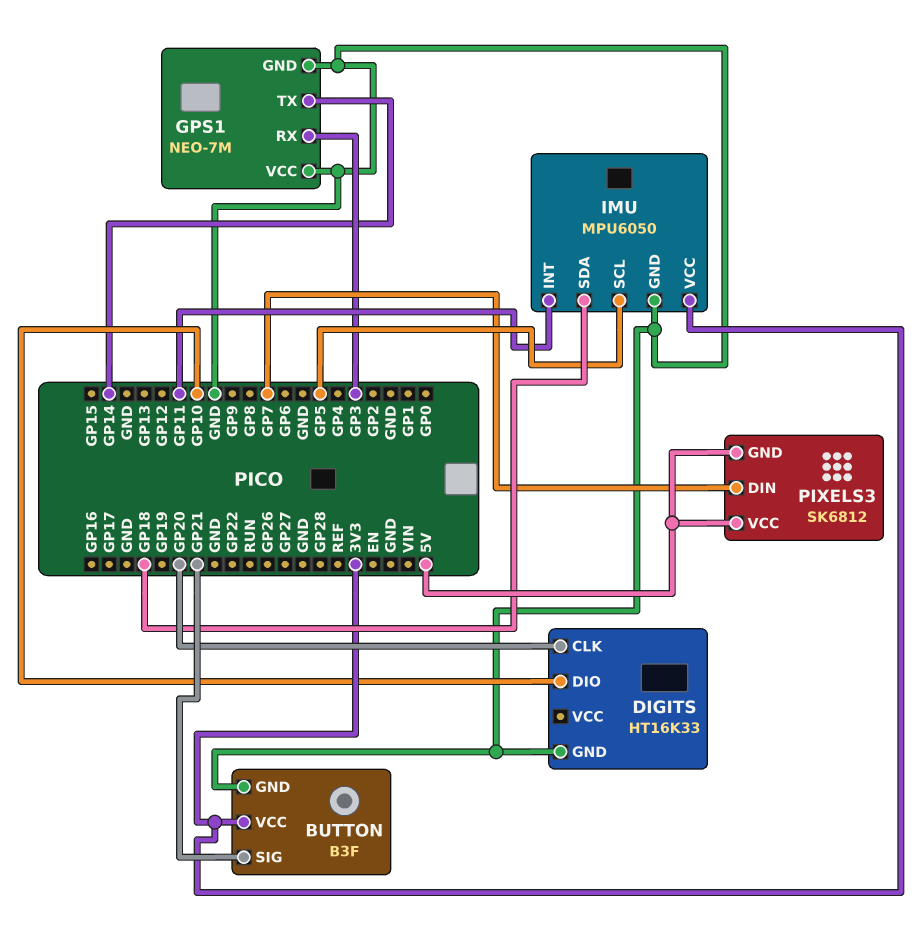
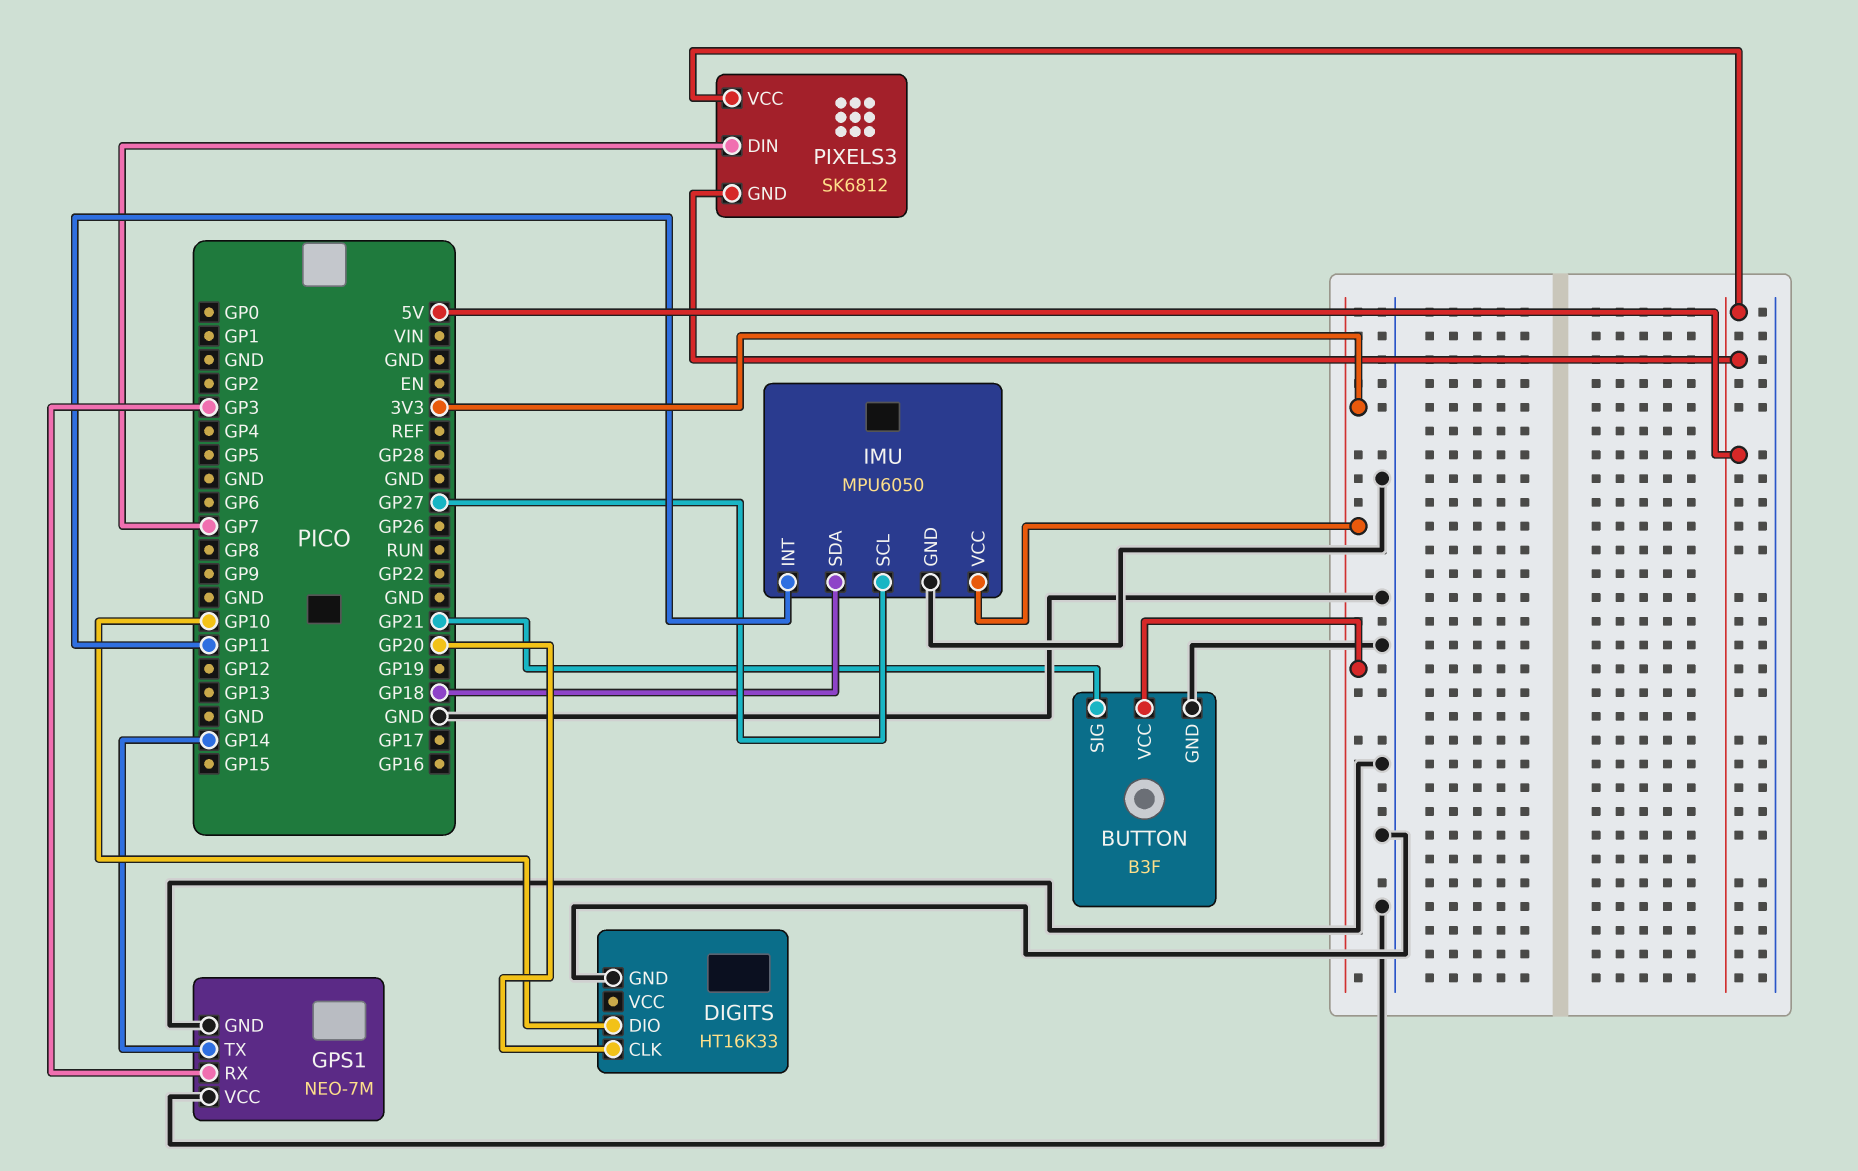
IMU pin SCL: GP5 -> GP27

